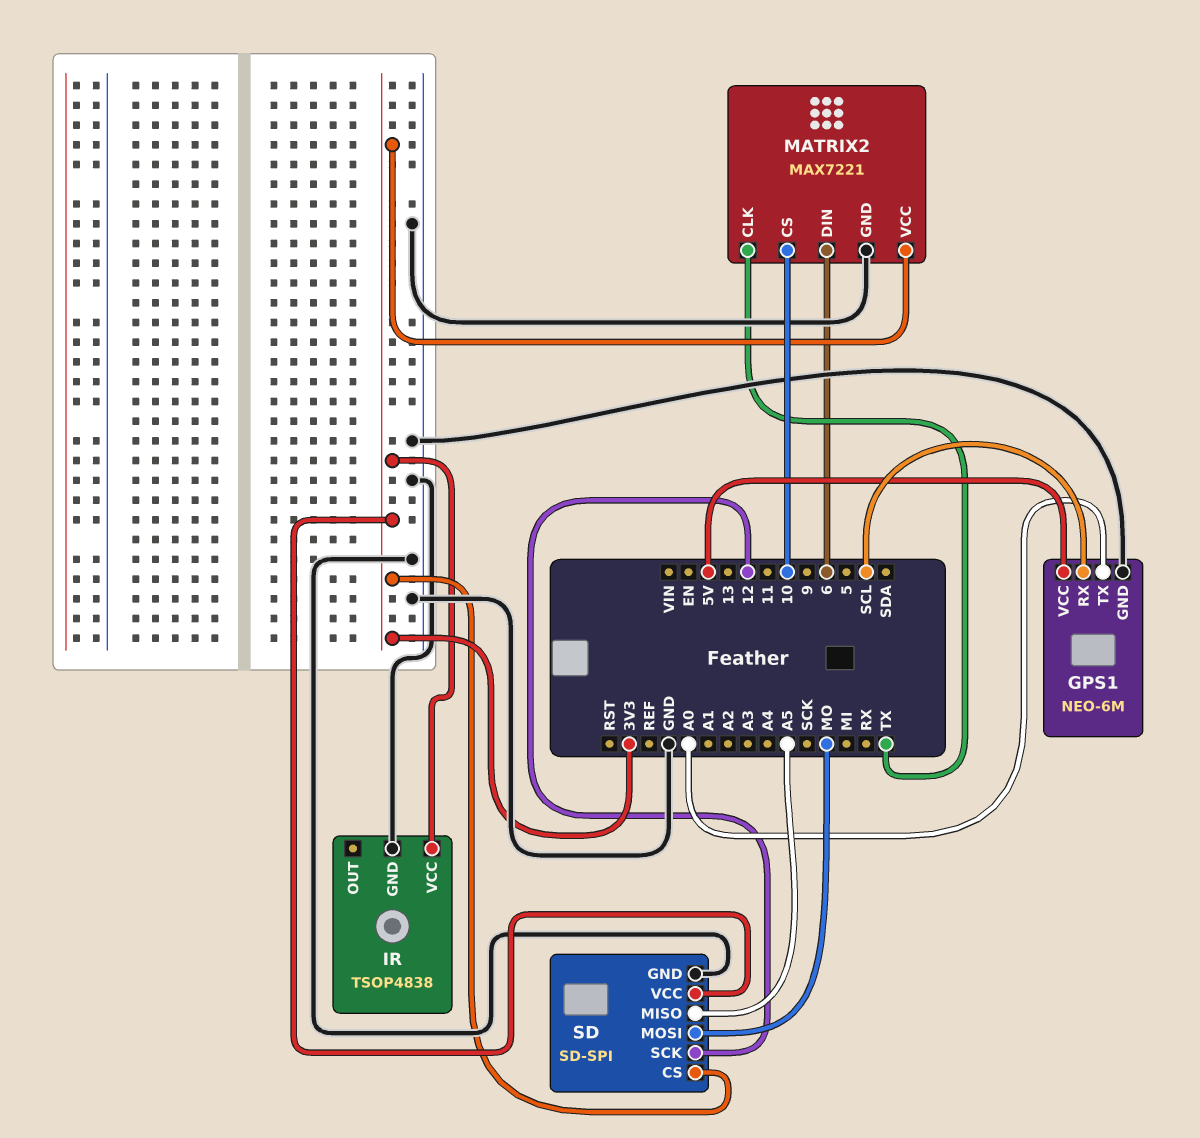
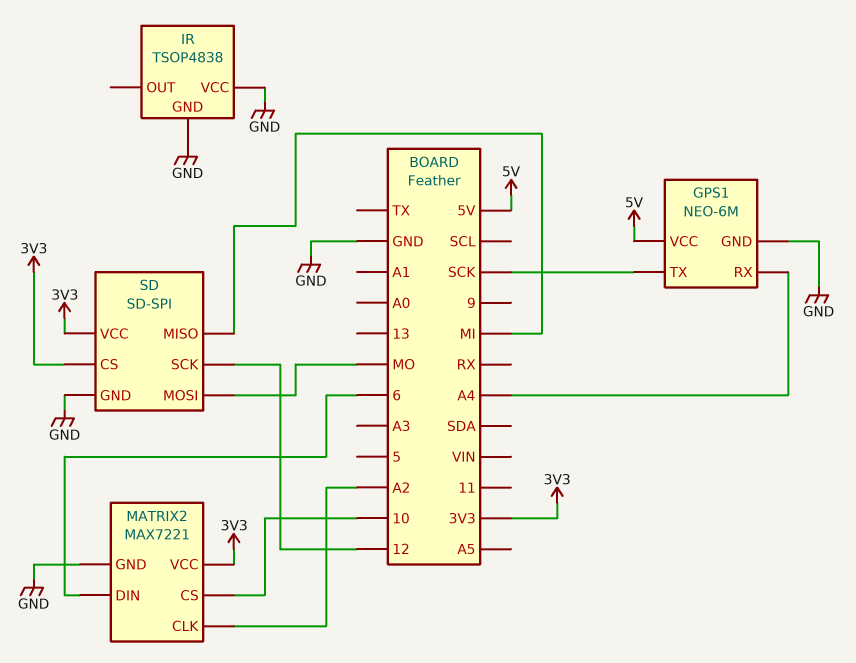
GPS1 pin RX: SCL -> A4
GPS1 pin TX: A0 -> SCK
IR pin VCC: 3V3 -> GND
MATRIX2 pin CLK: TX -> A2
SD pin MISO: A5 -> MI

